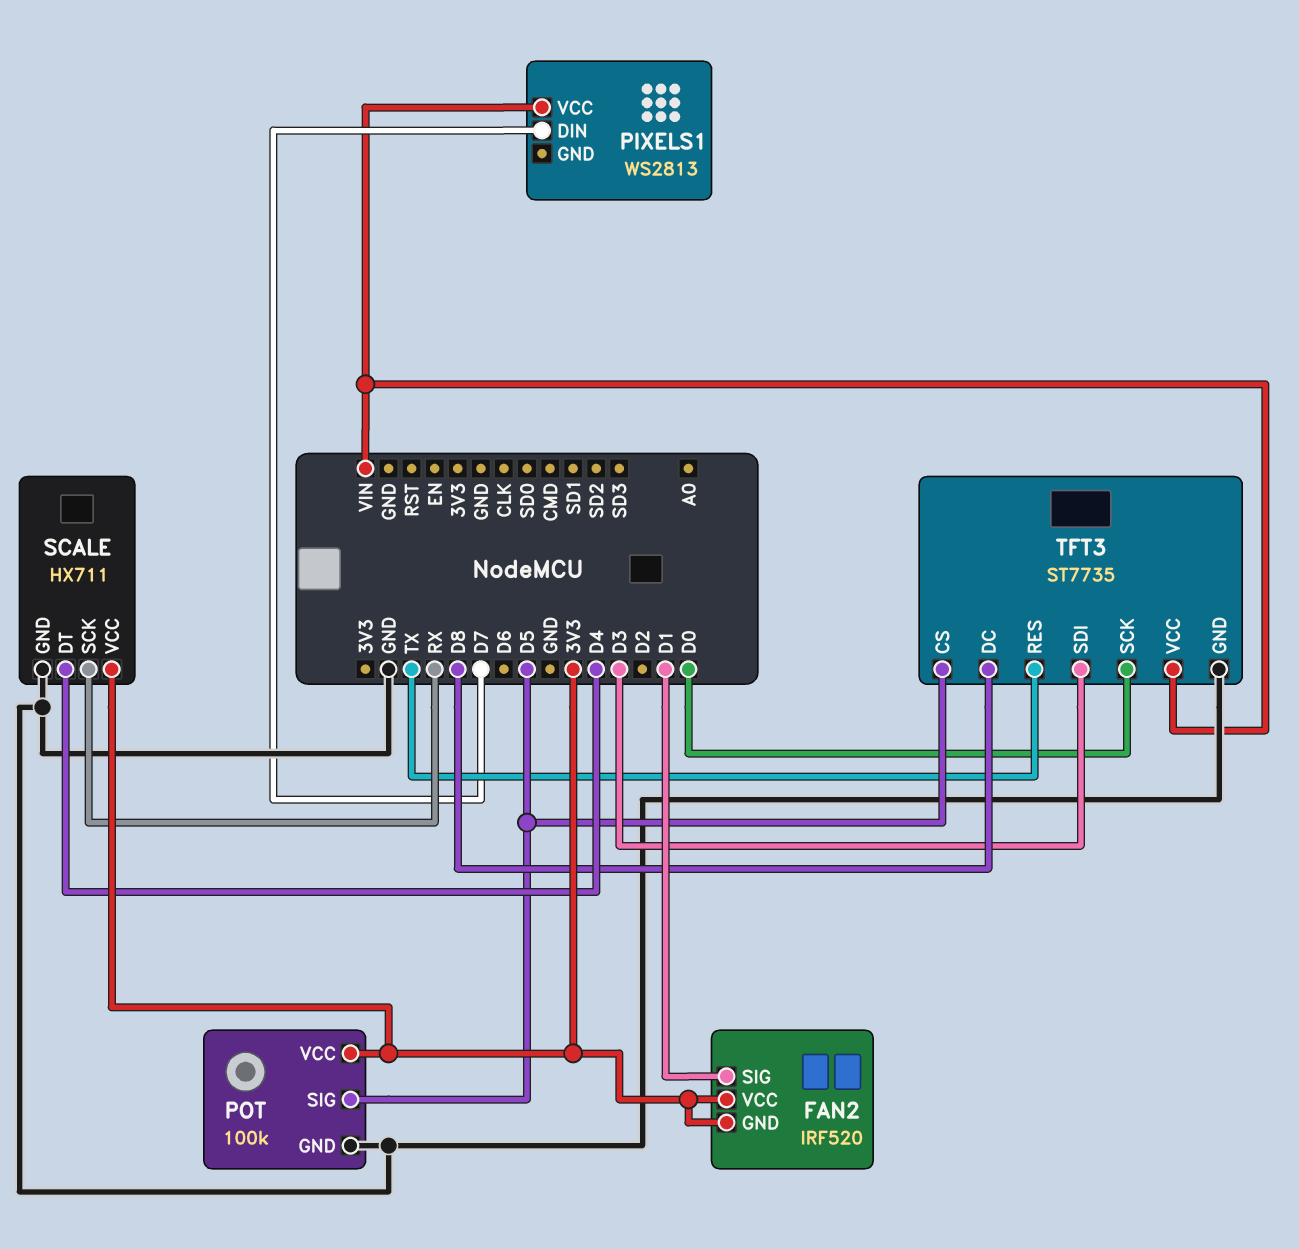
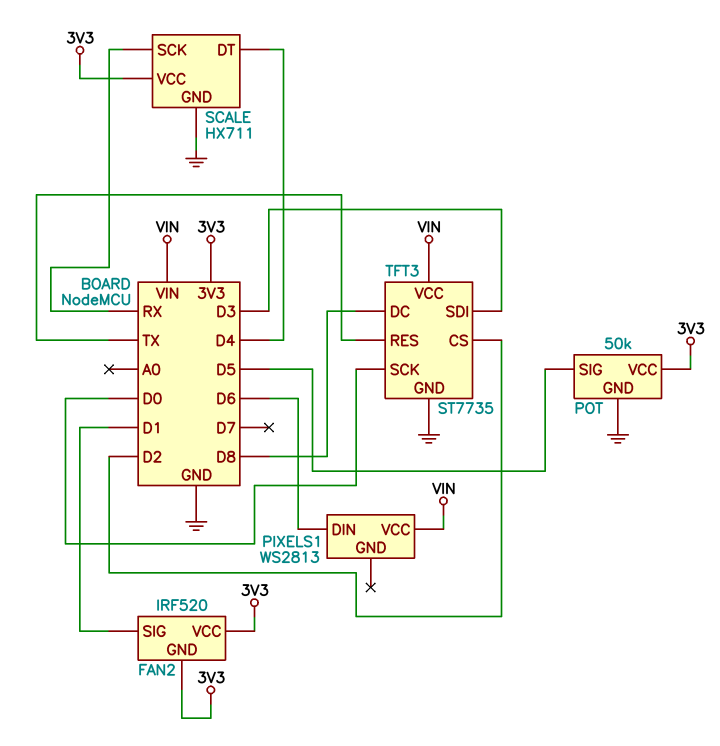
PIXELS1 pin DIN: D7 -> D6
POT: 100k -> 50k
TFT3 pin CS: D5 -> D2

